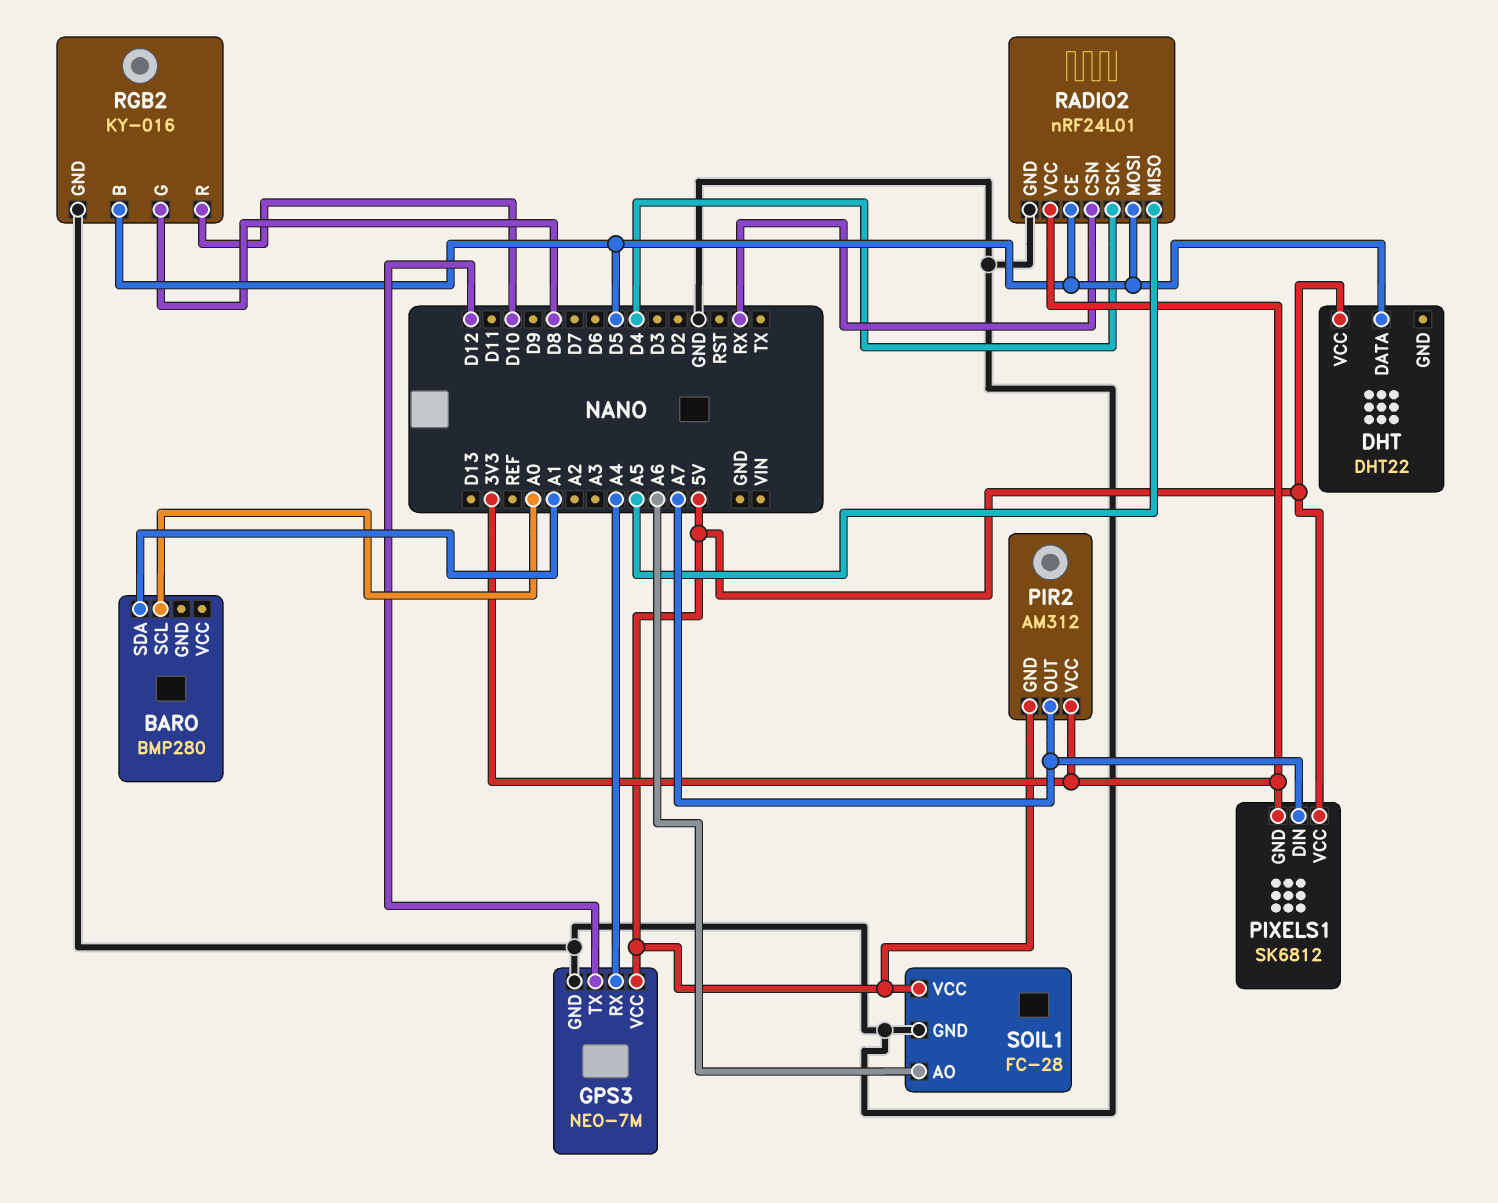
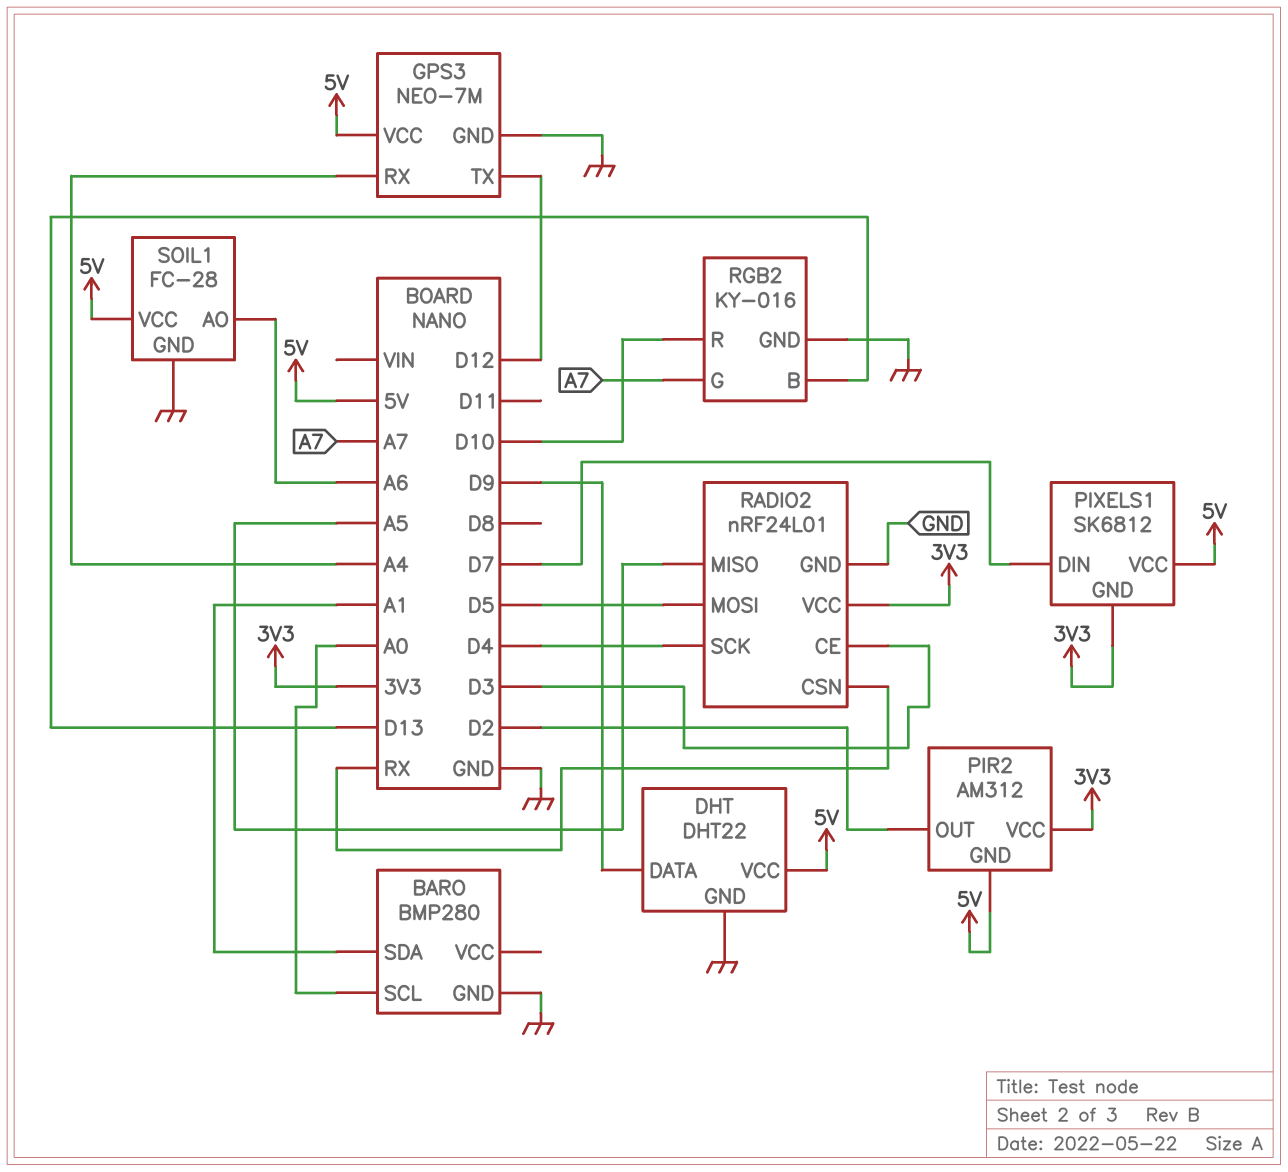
BARO pin GND: none -> GND
DHT pin DATA: D5 -> D9
DHT pin GND: none -> GND
PIR2 pin OUT: A7 -> D2
PIXELS1 pin DIN: A7 -> D7
RADIO2 pin CE: D5 -> D3
RGB2 pin B: D5 -> D13
RGB2 pin G: D8 -> A7

